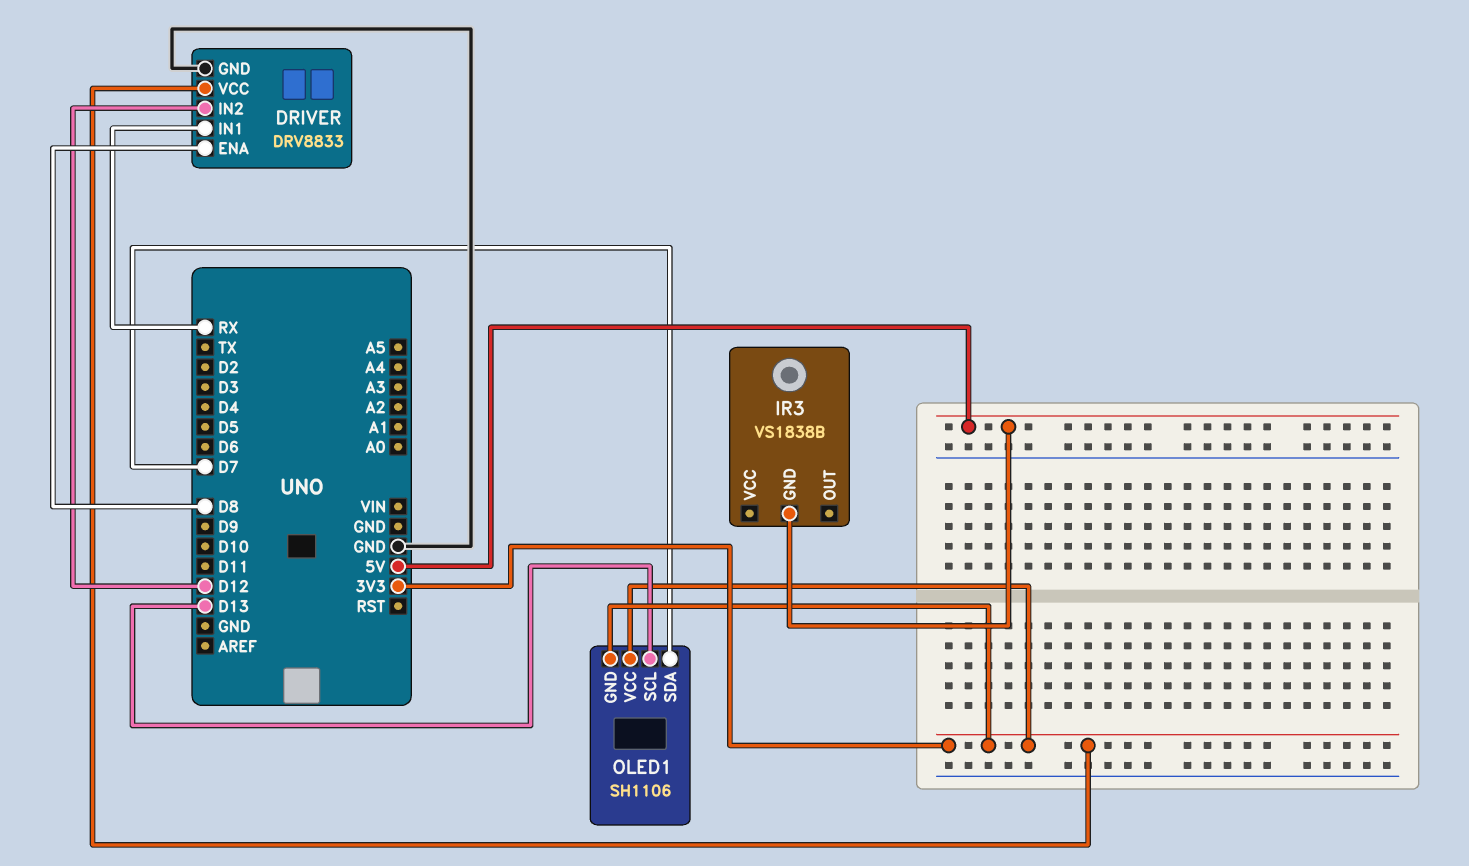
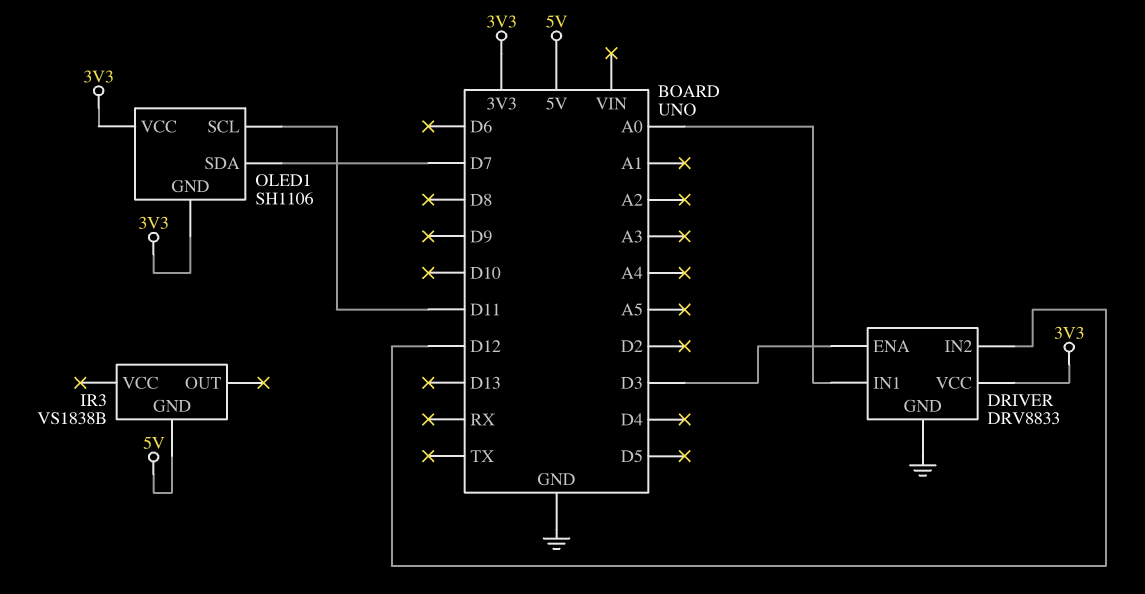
DRIVER pin ENA: D8 -> D3
DRIVER pin IN1: RX -> A0
OLED1 pin SCL: D13 -> D11

